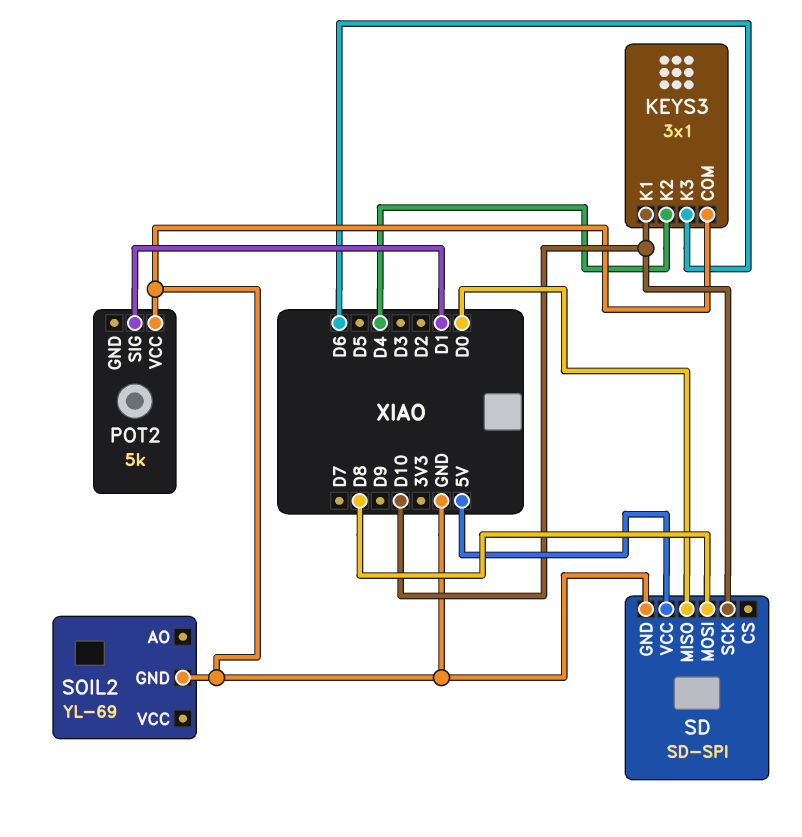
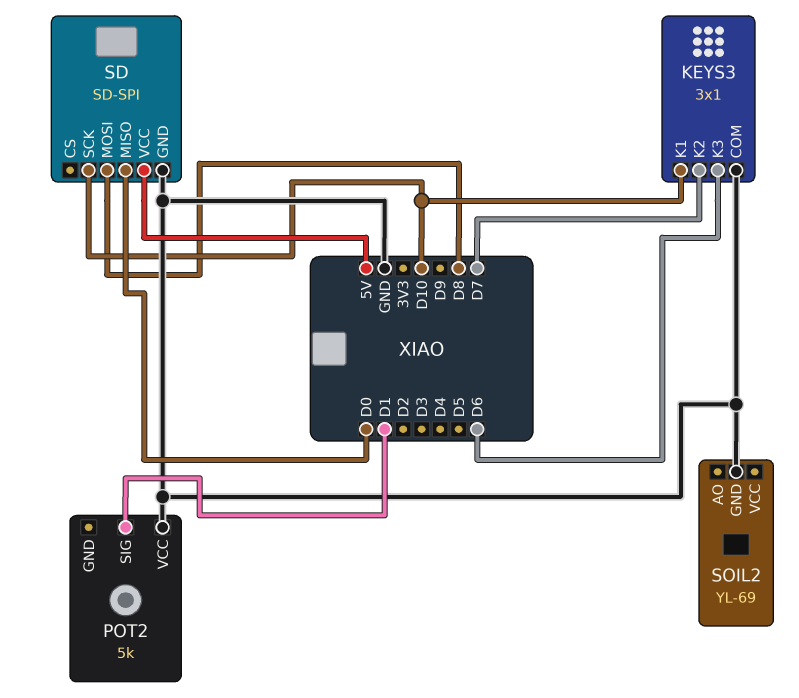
KEYS3 pin K2: D4 -> D7

